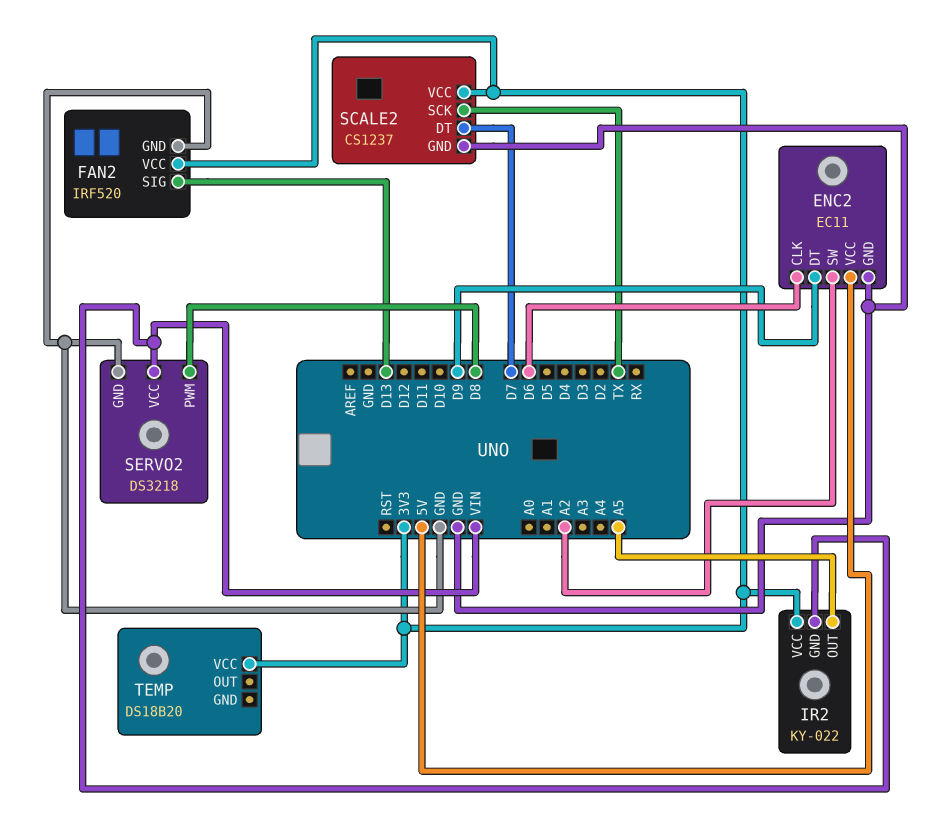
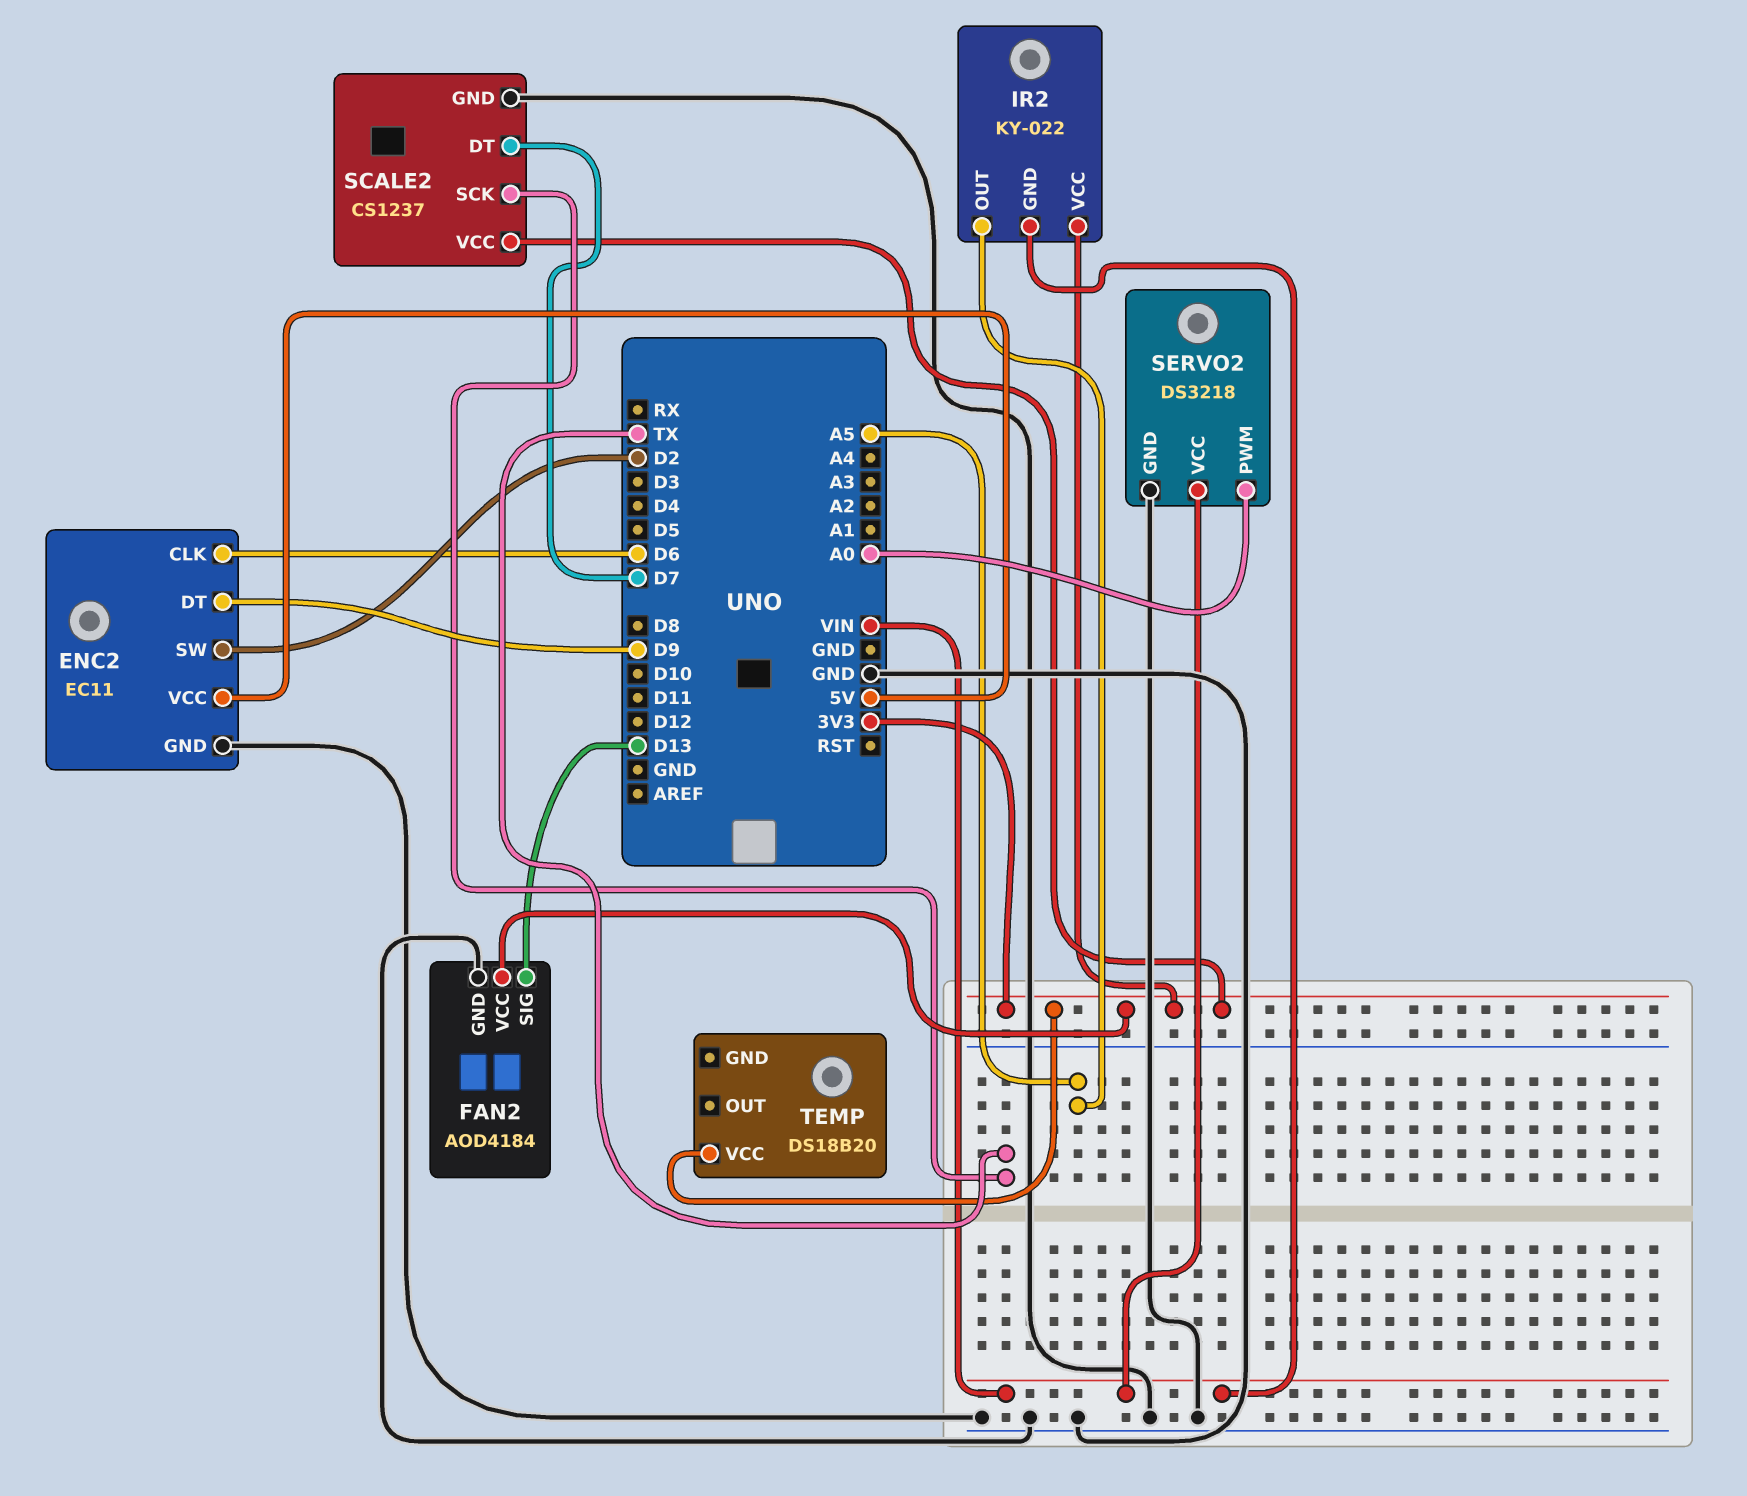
ENC2 pin SW: A2 -> D2
FAN2: IRF520 -> AOD4184
SERVO2 pin PWM: D8 -> A0

